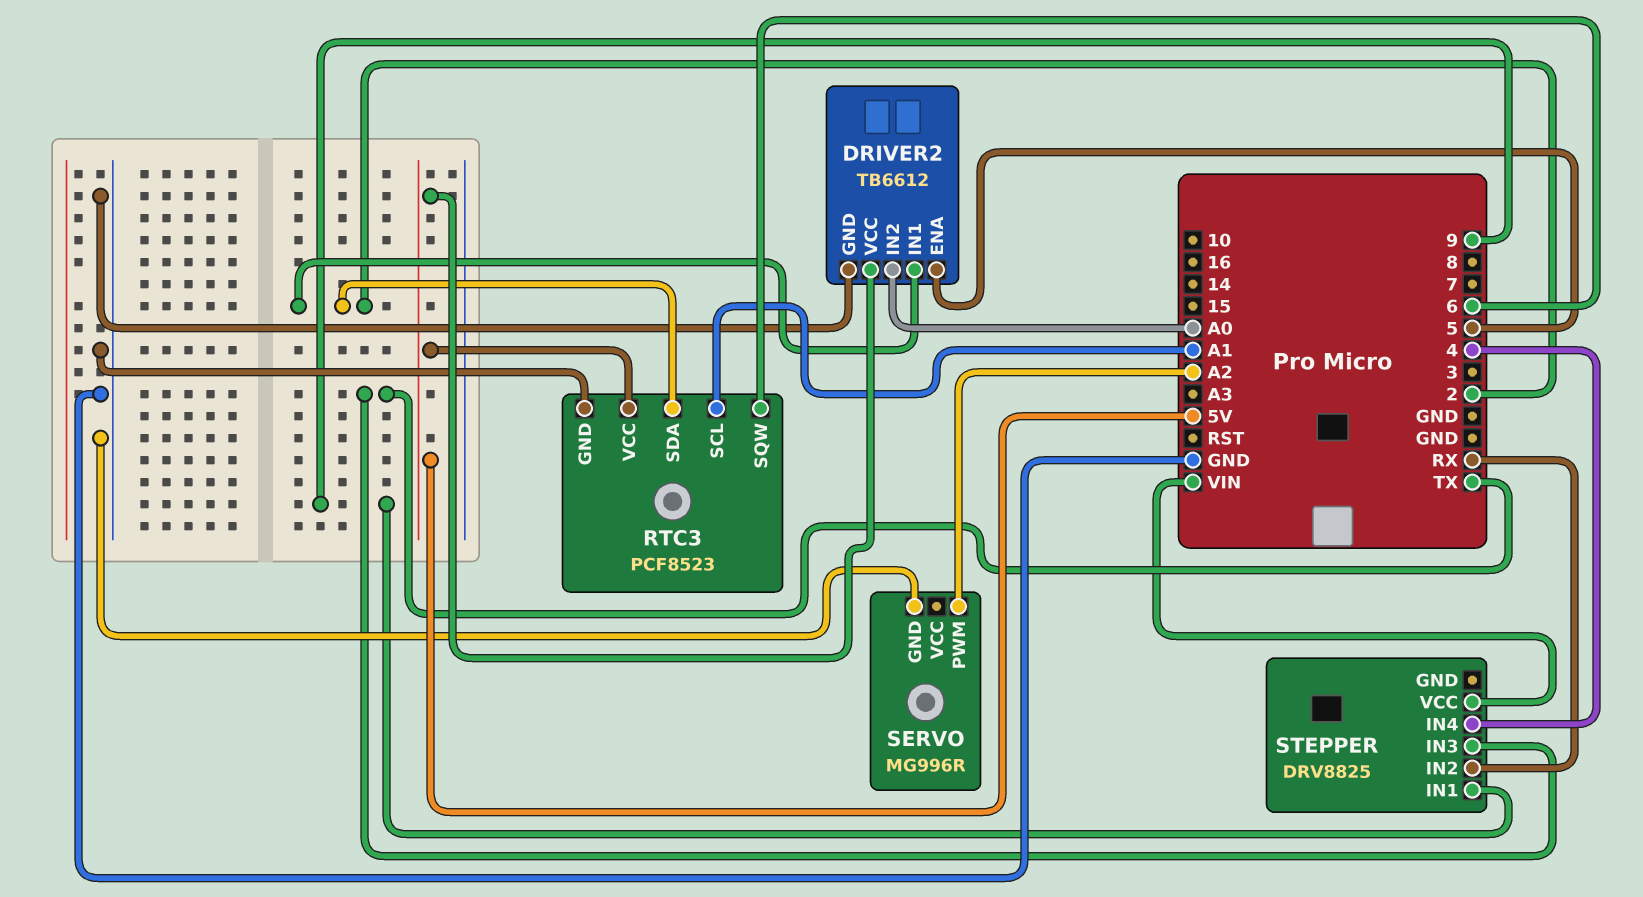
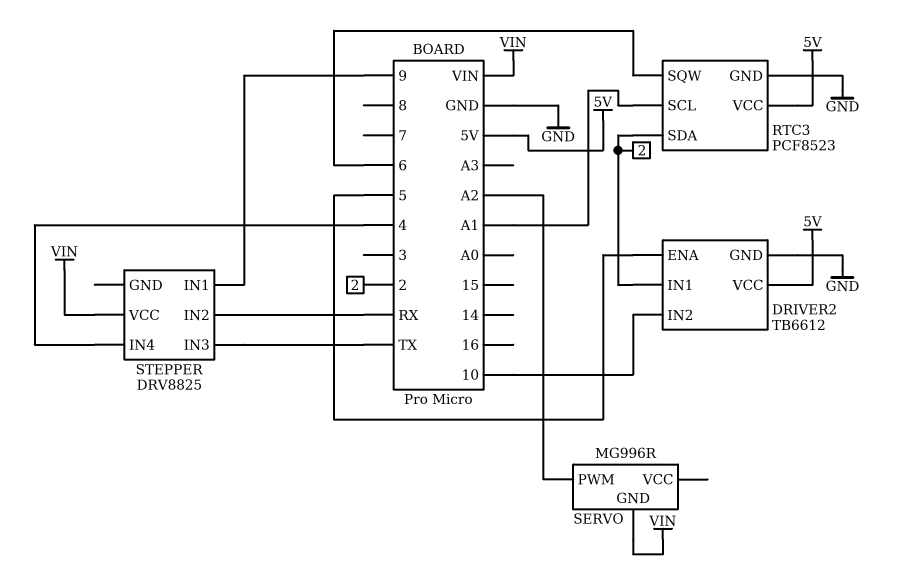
DRIVER2 pin IN2: A0 -> 10
SERVO pin GND: GND -> VIN

